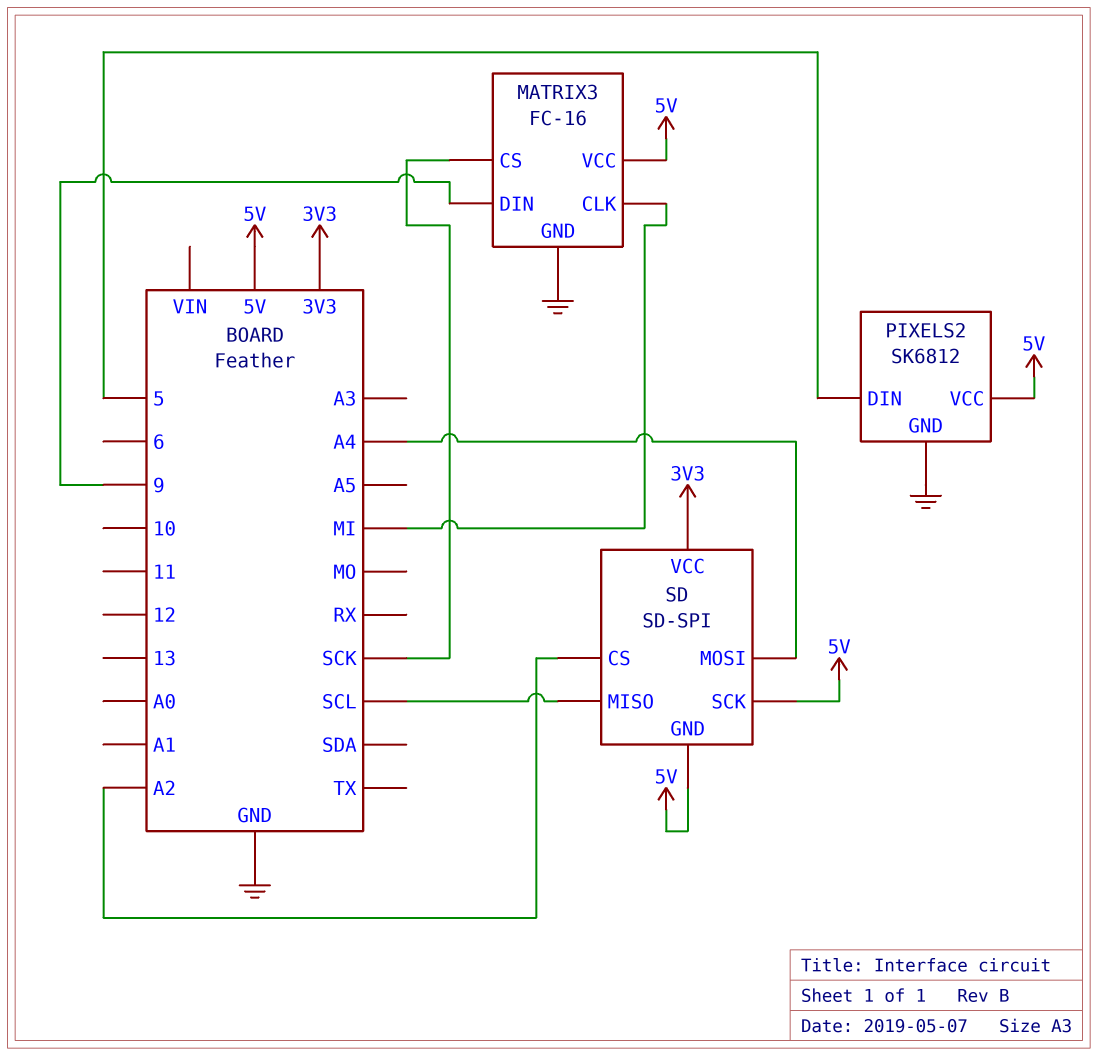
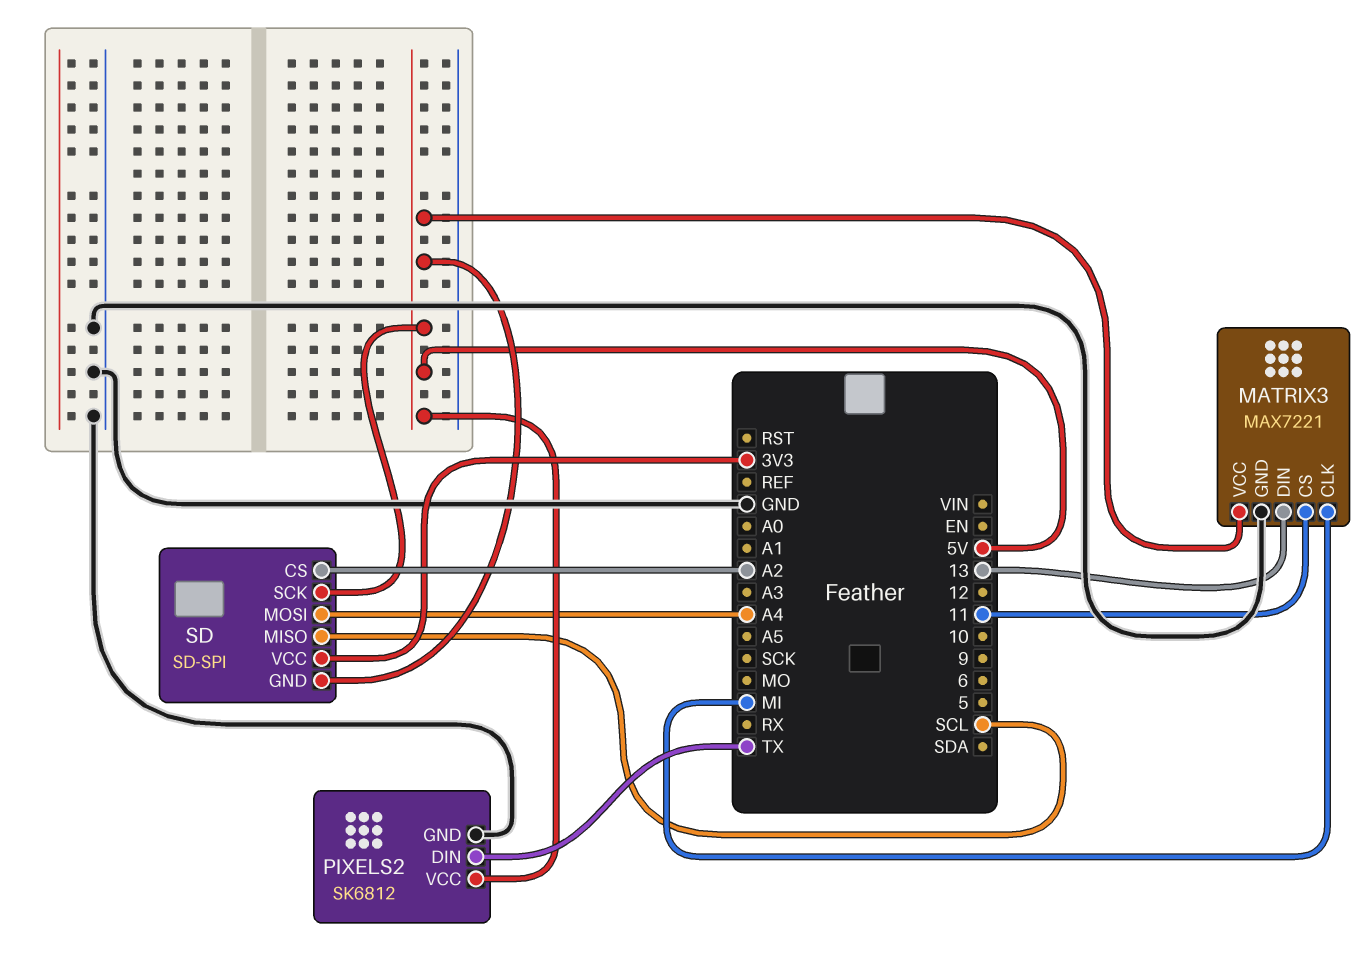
MATRIX3: FC-16 -> MAX7221
MATRIX3 pin CS: SCK -> 11
MATRIX3 pin DIN: 9 -> 13
PIXELS2 pin DIN: 5 -> TX

